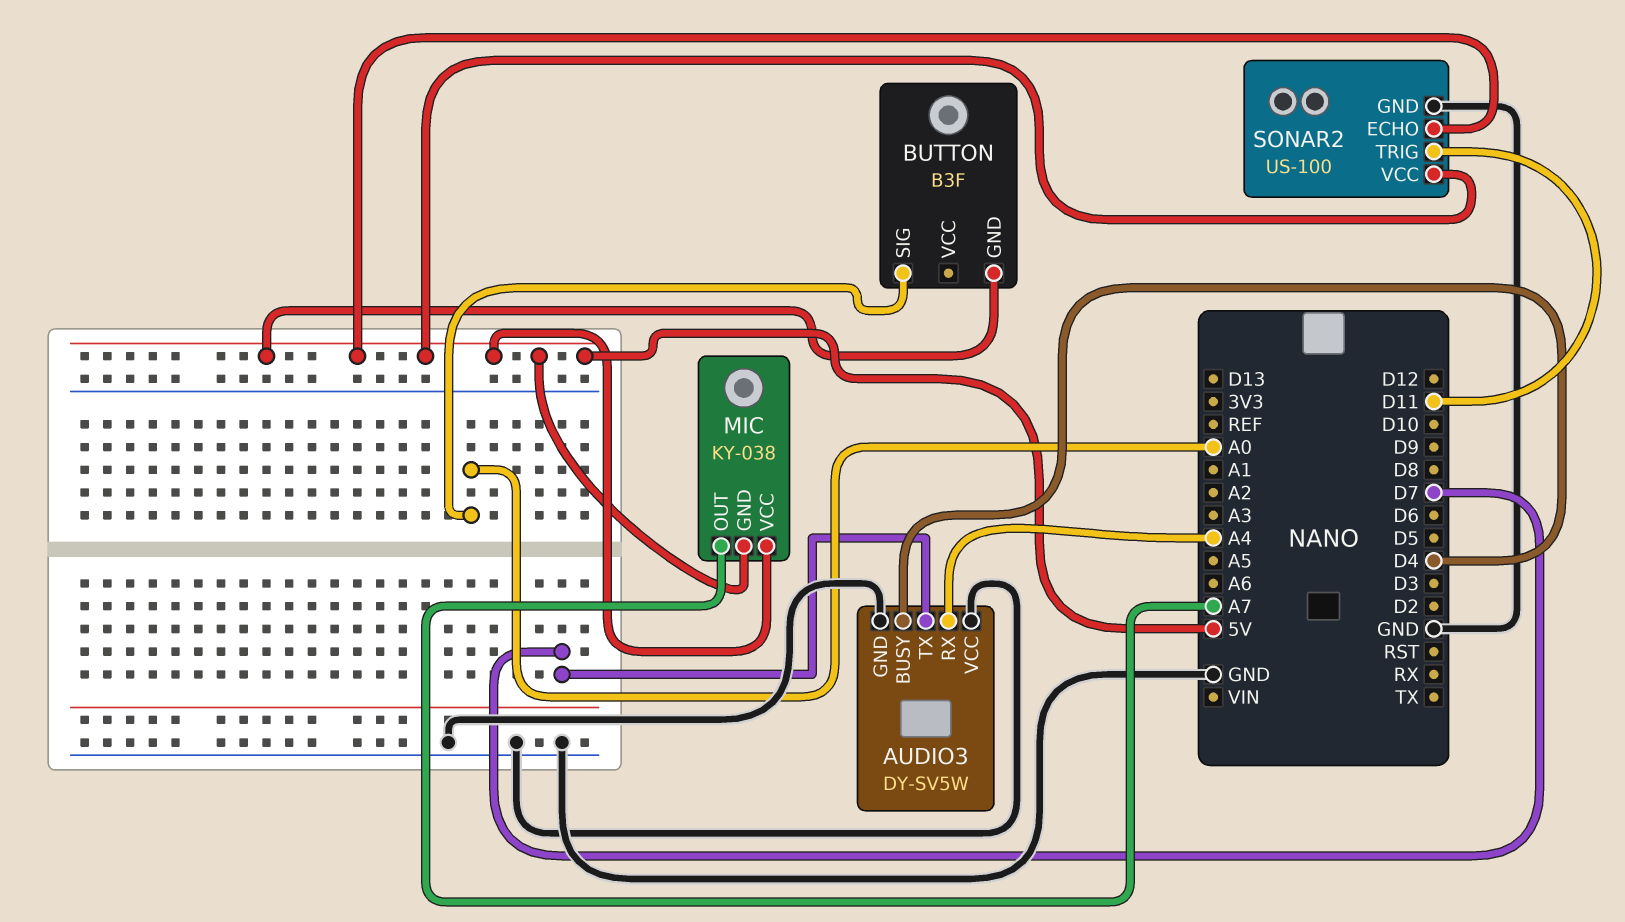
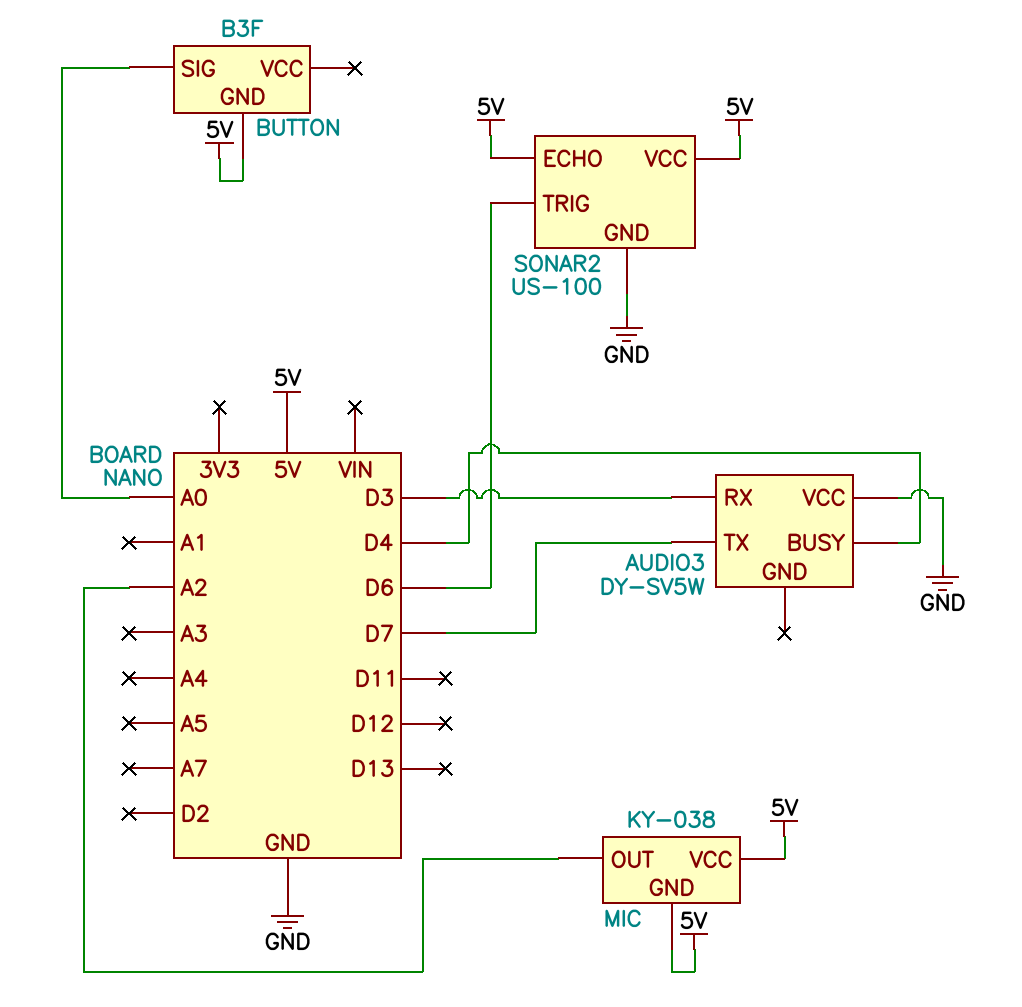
AUDIO3 pin GND: GND -> none
AUDIO3 pin RX: A4 -> D3
MIC pin OUT: A7 -> A2
SONAR2 pin TRIG: D11 -> D6

